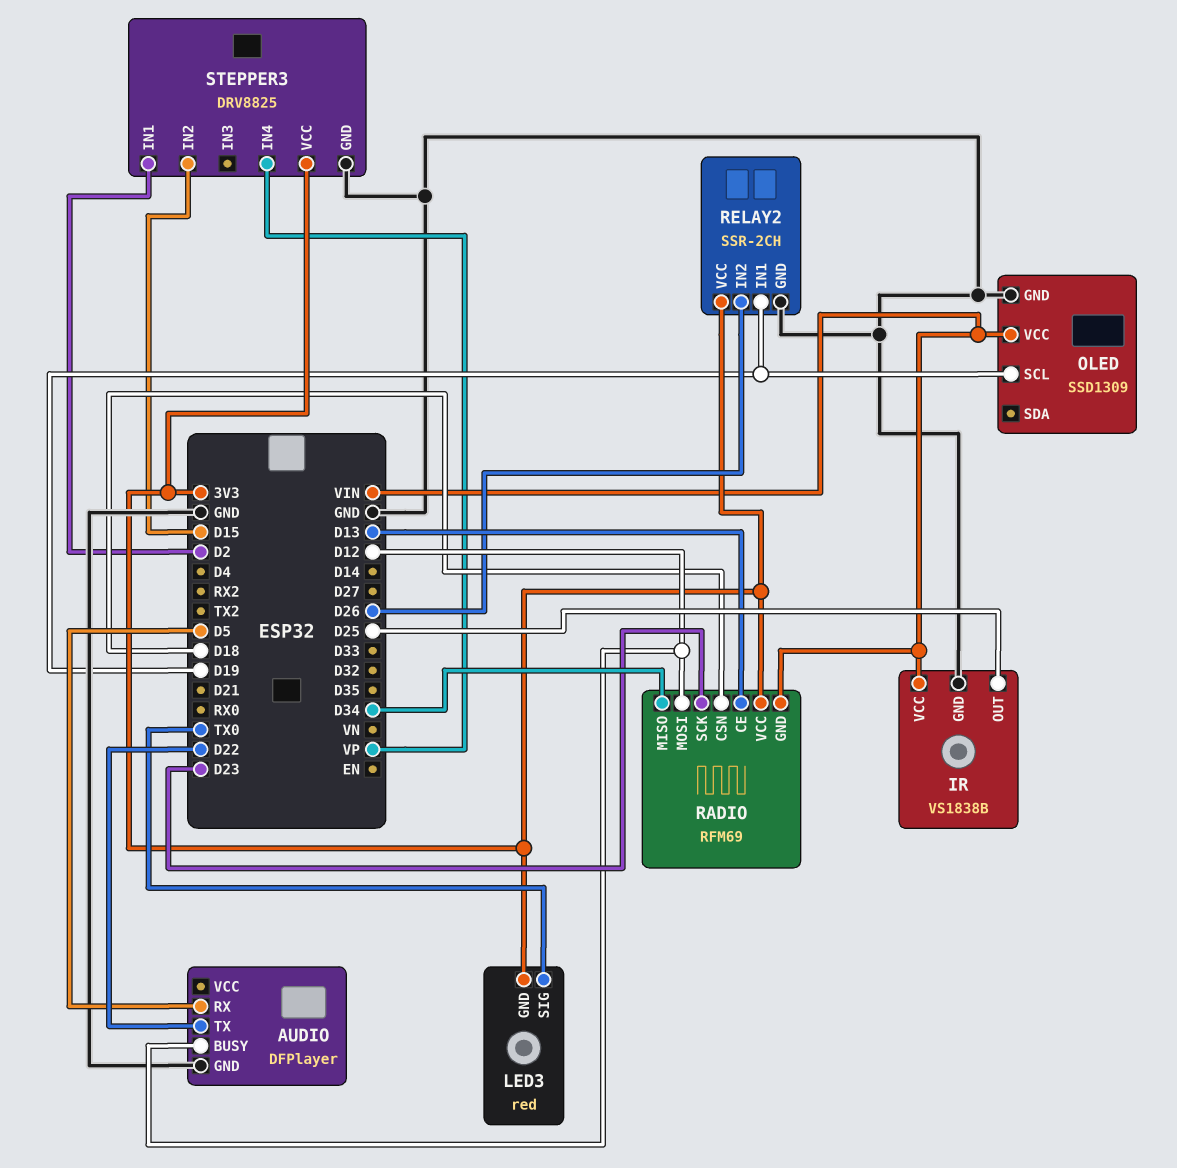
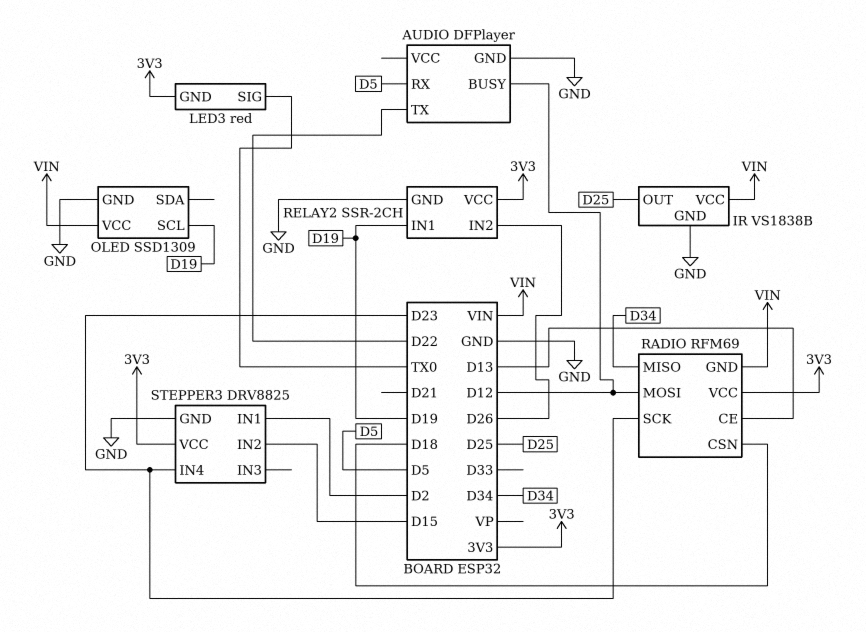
STEPPER3 pin IN4: VP -> D23

